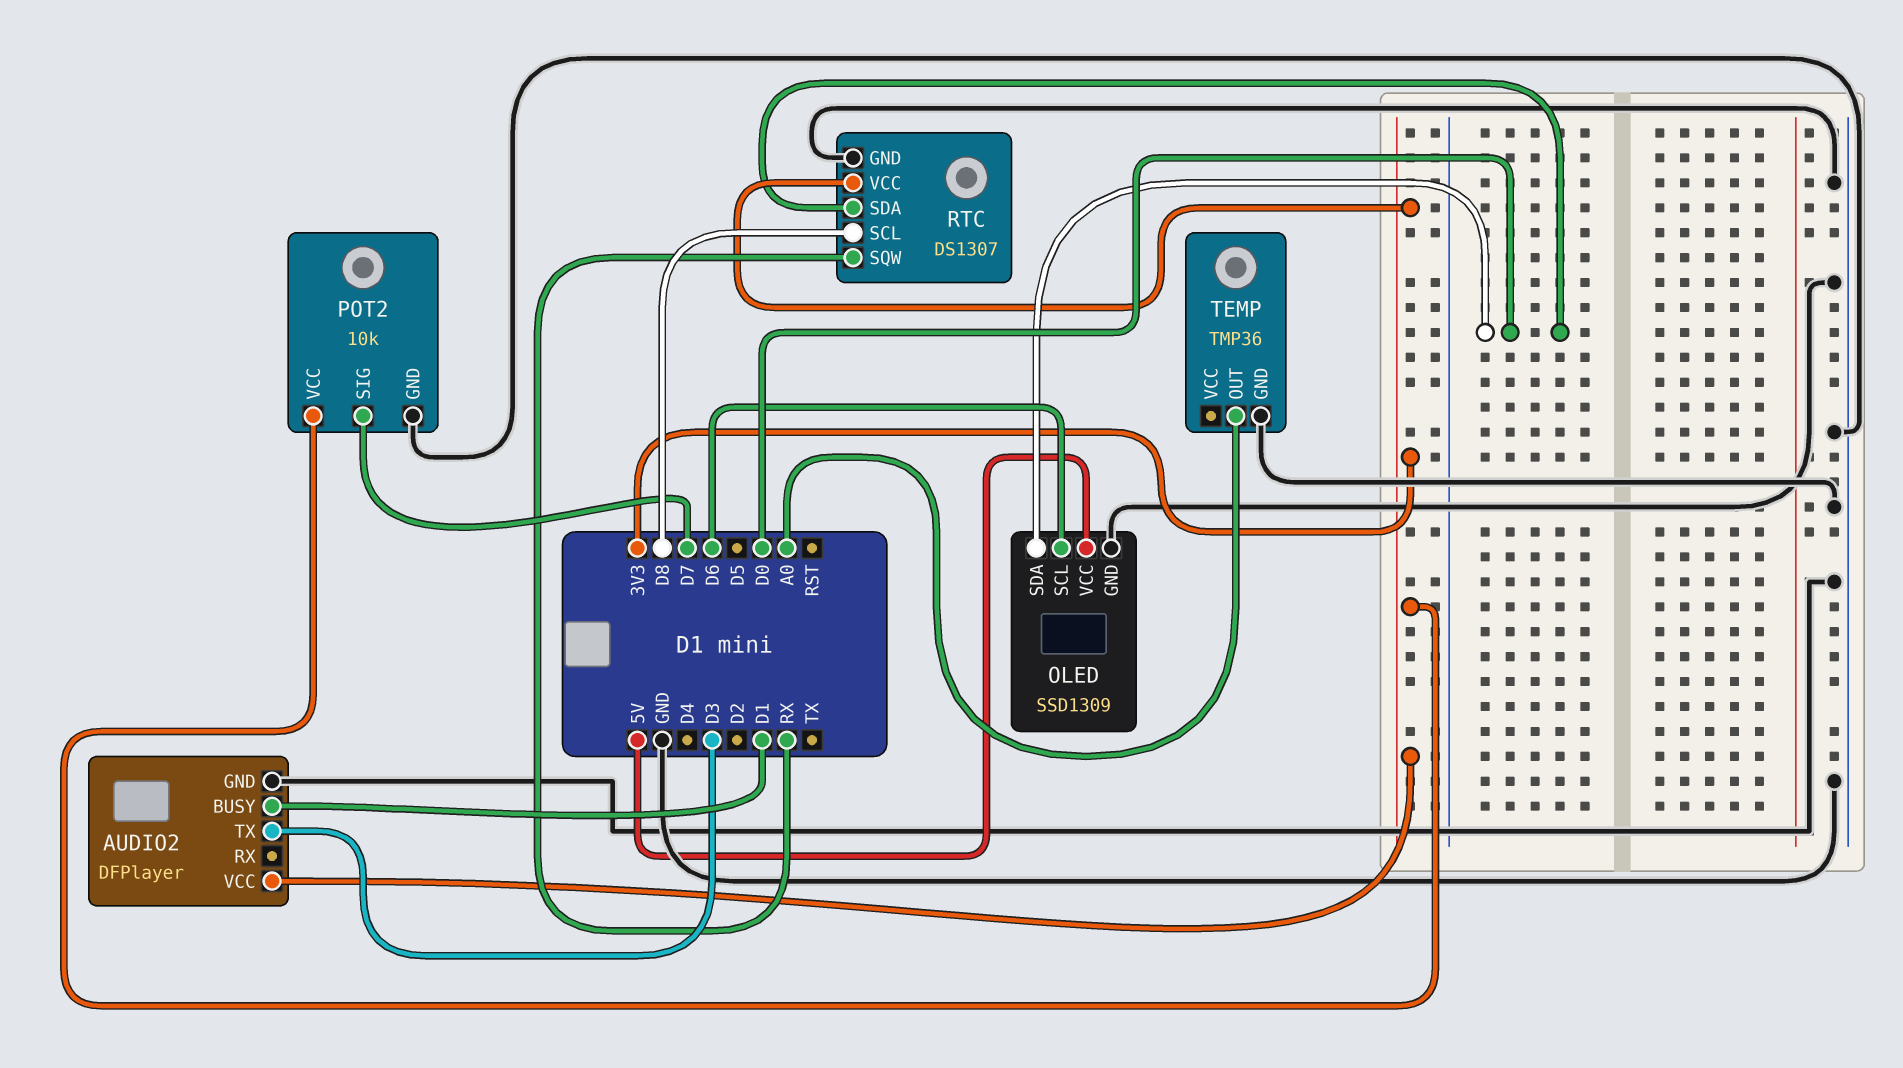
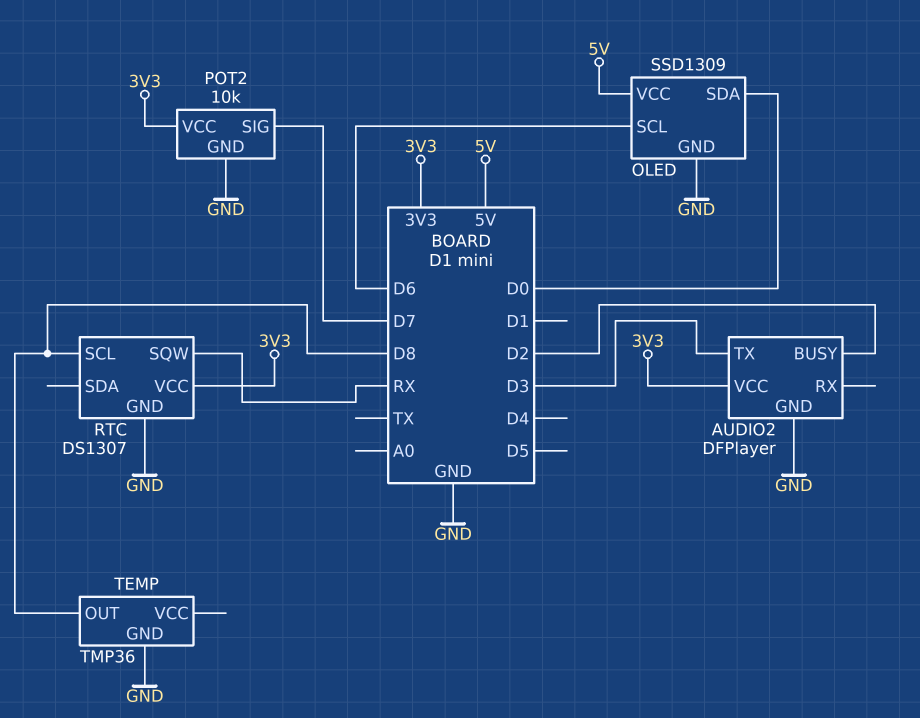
AUDIO2 pin BUSY: D1 -> D2
RTC pin SDA: D0 -> none
TEMP pin OUT: A0 -> D8

